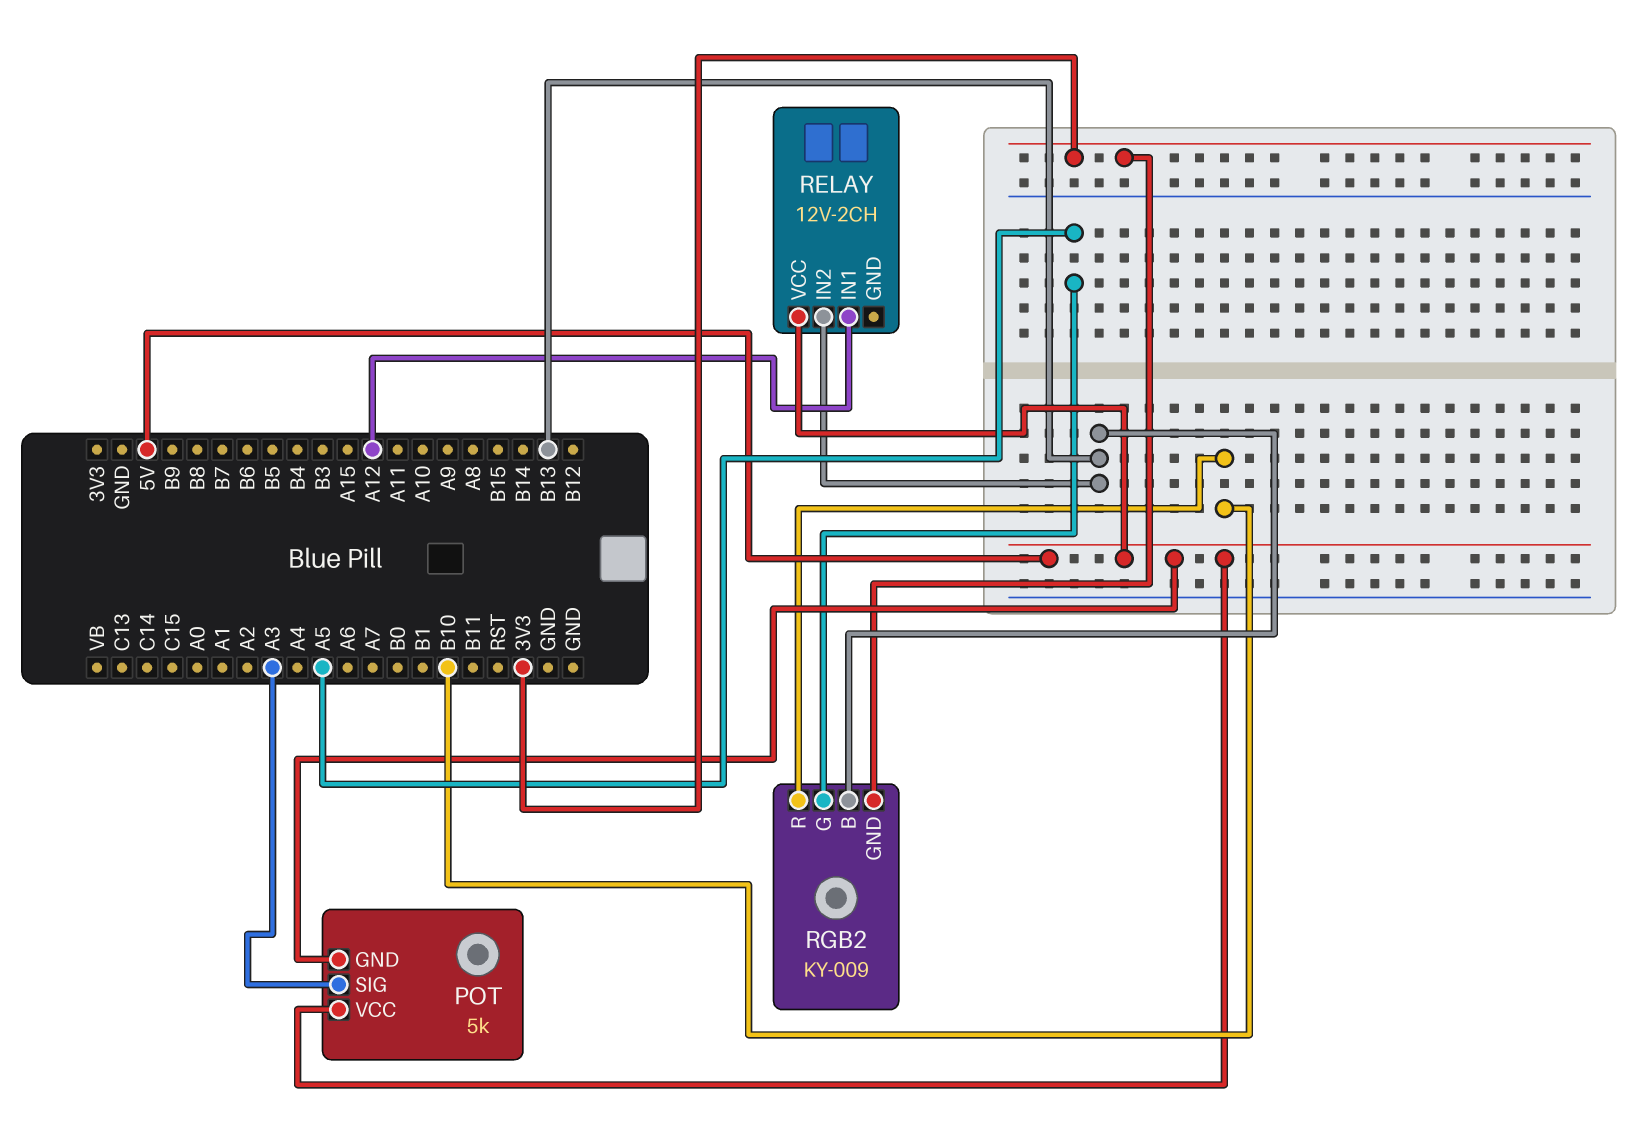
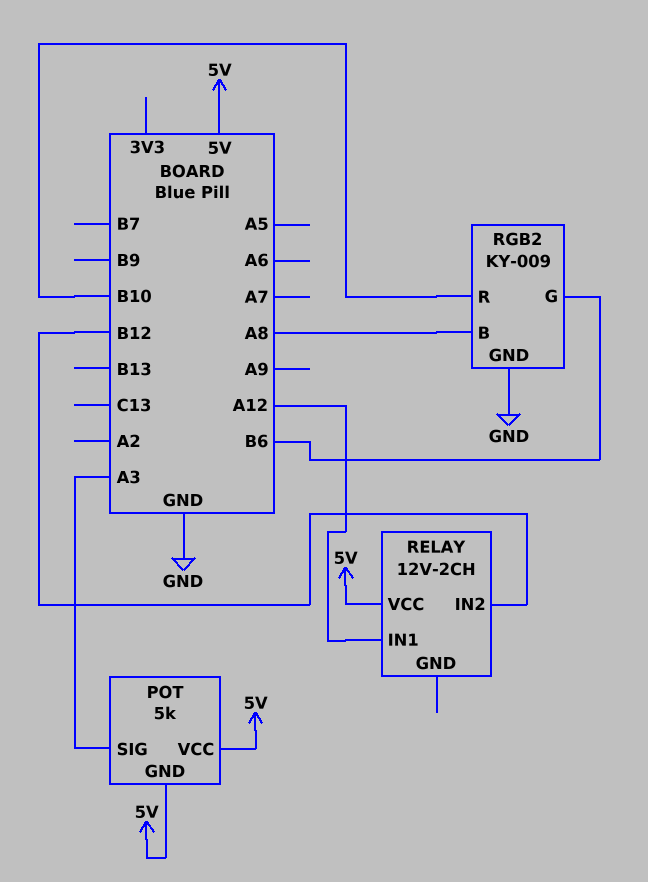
RELAY pin IN2: B13 -> B12
RGB2 pin B: B13 -> A8
RGB2 pin G: A5 -> B6
RGB2 pin GND: 3V3 -> GND

